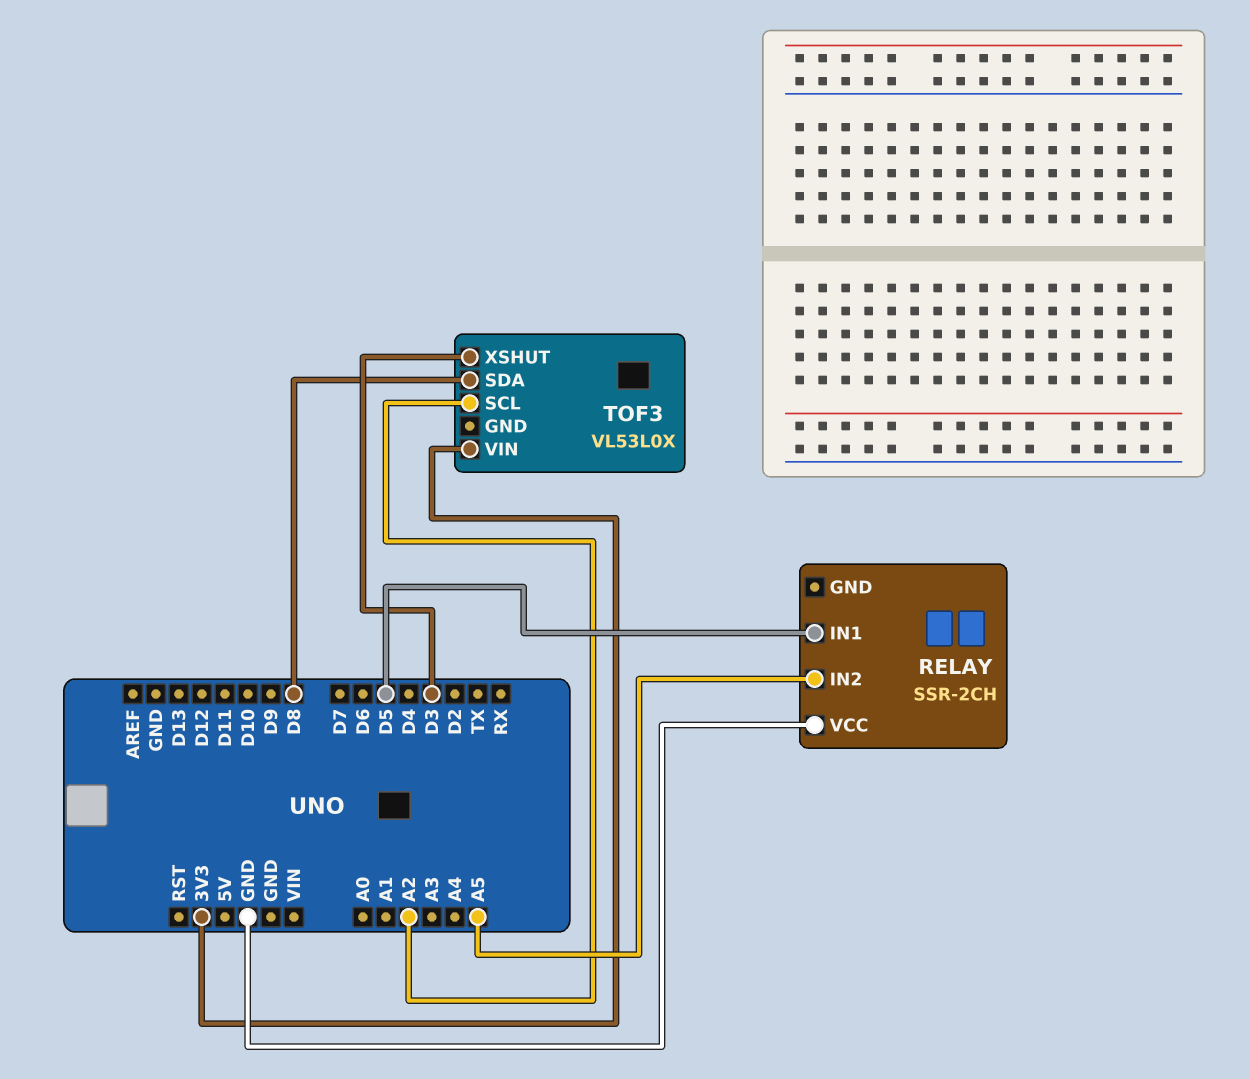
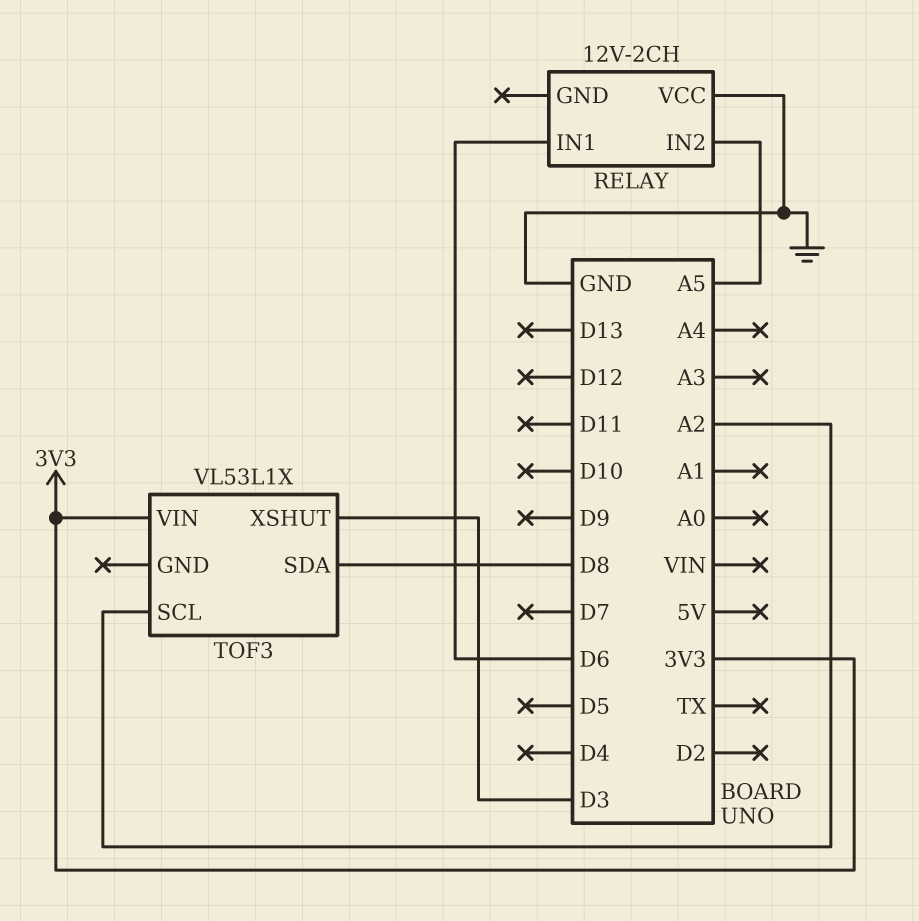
RELAY: SSR-2CH -> 12V-2CH
RELAY pin IN1: D5 -> D6
TOF3: VL53L0X -> VL53L1X

